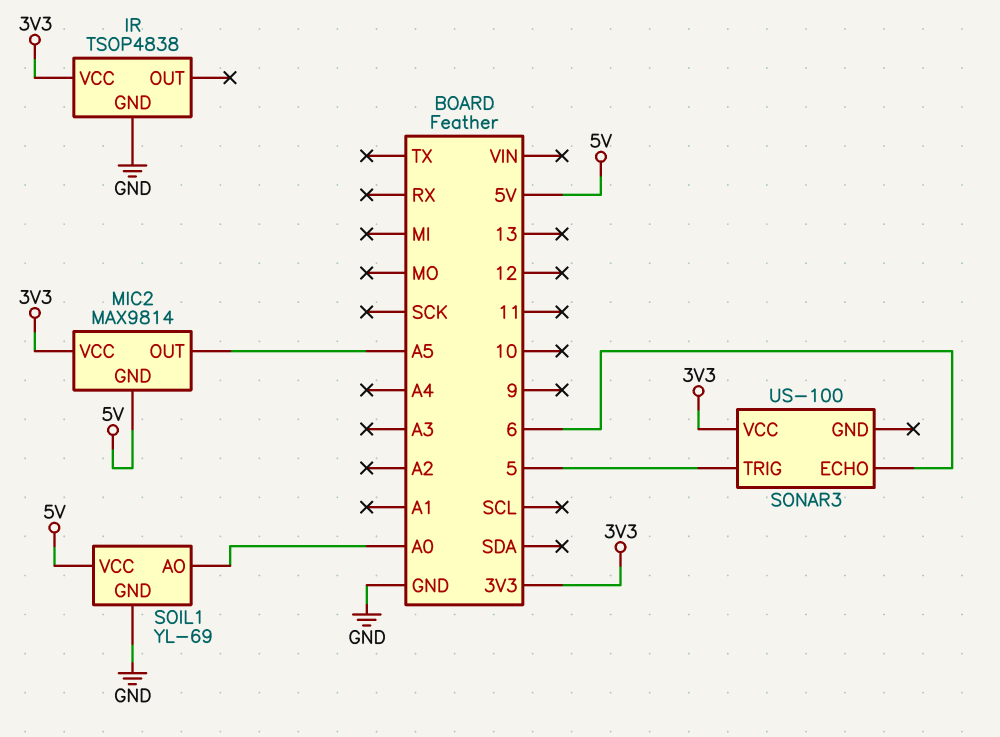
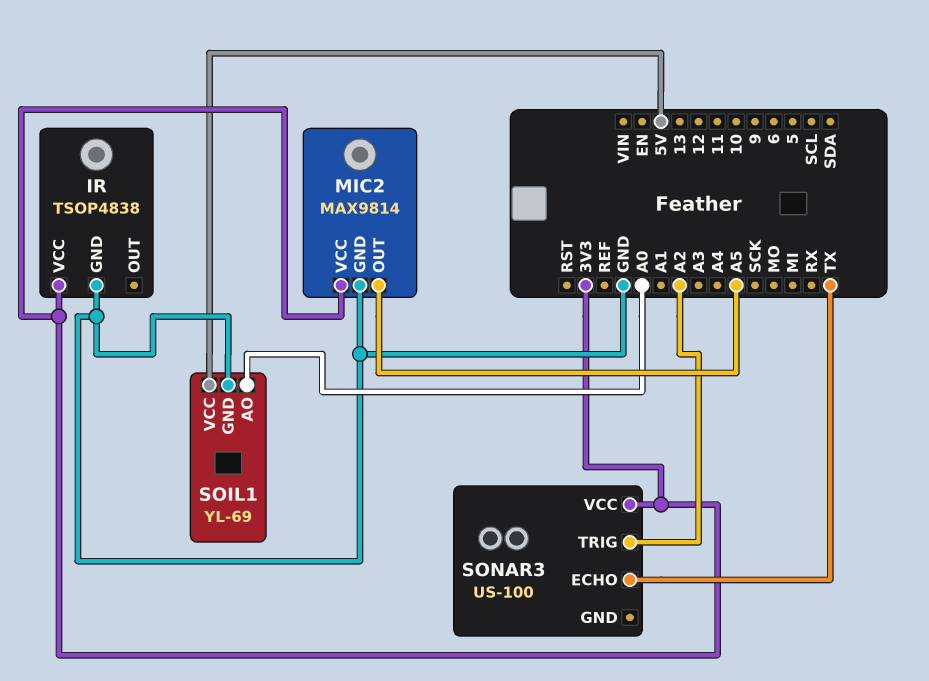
MIC2 pin GND: 5V -> GND
SONAR3 pin ECHO: 6 -> TX
SONAR3 pin TRIG: 5 -> A2

